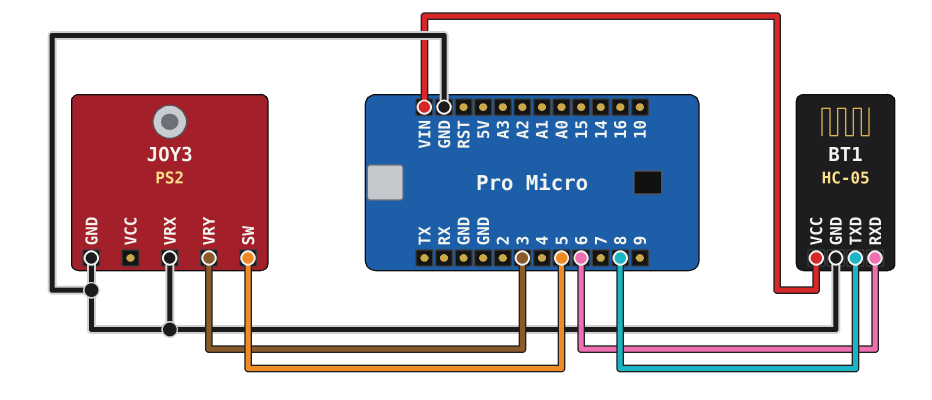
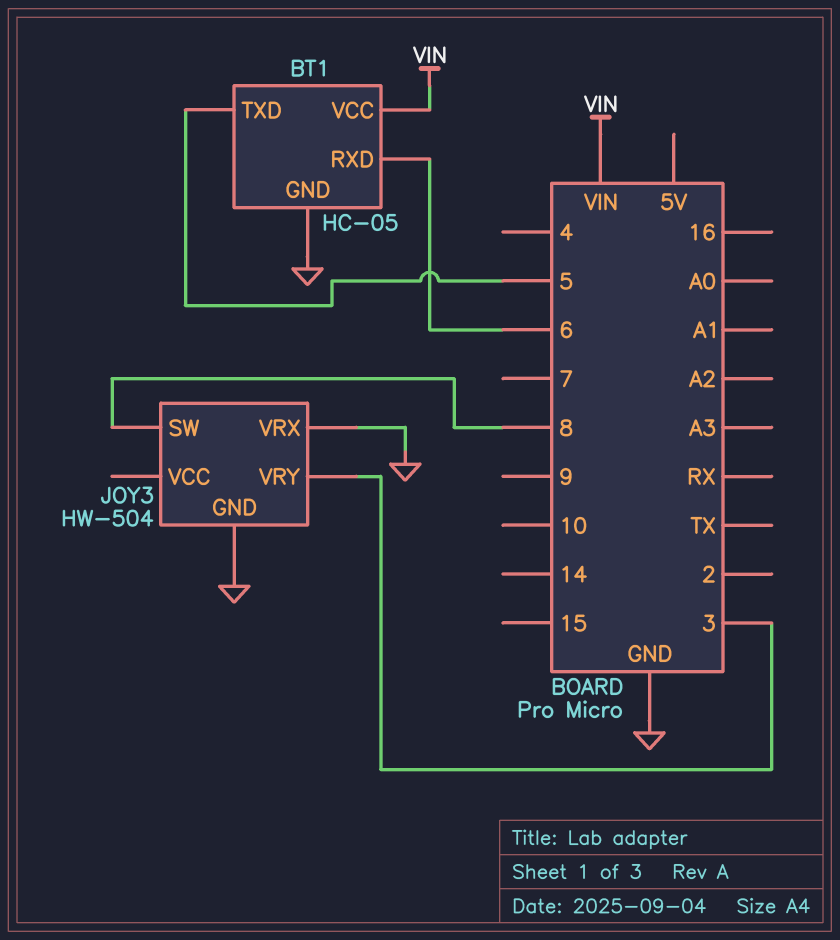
BT1 pin TXD: 8 -> 5
JOY3: PS2 -> HW-504
JOY3 pin SW: 5 -> 8

